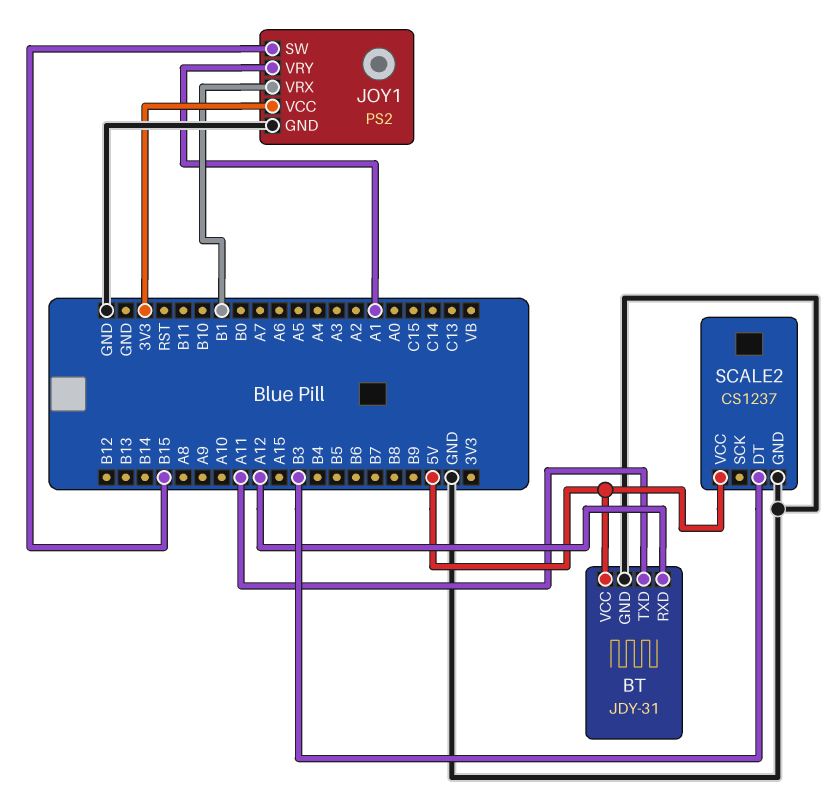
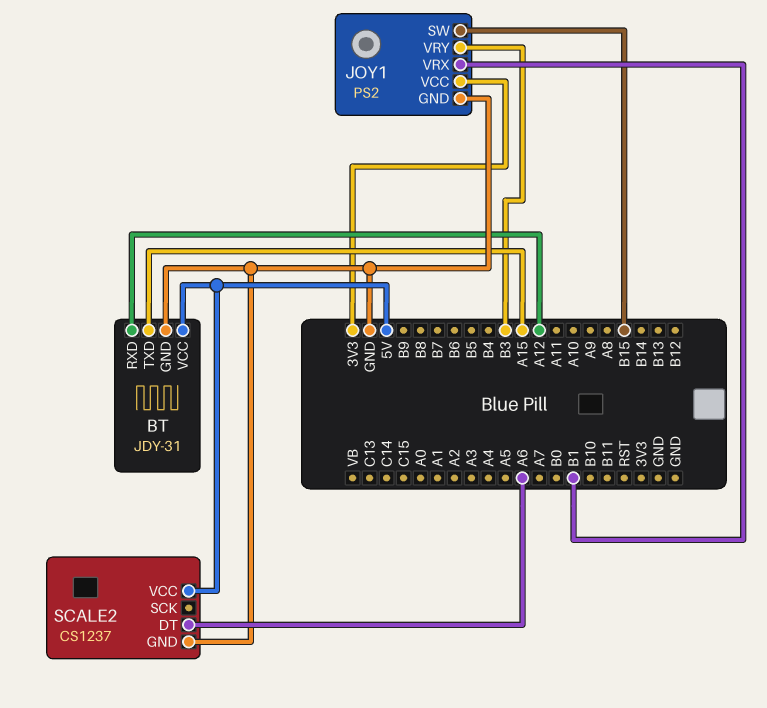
BT pin TXD: A11 -> A15
JOY1 pin VRY: A1 -> B3
SCALE2 pin DT: B3 -> A6

